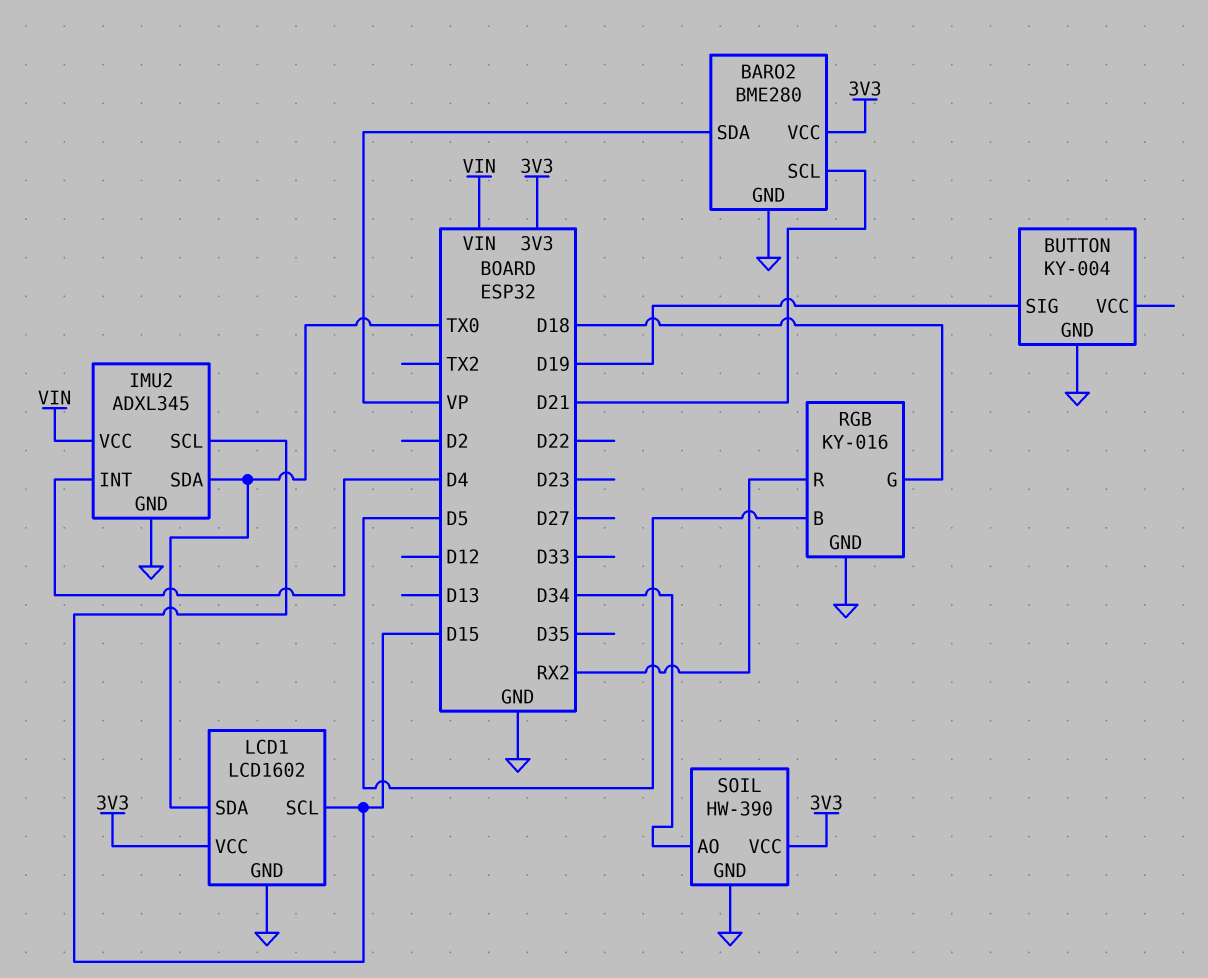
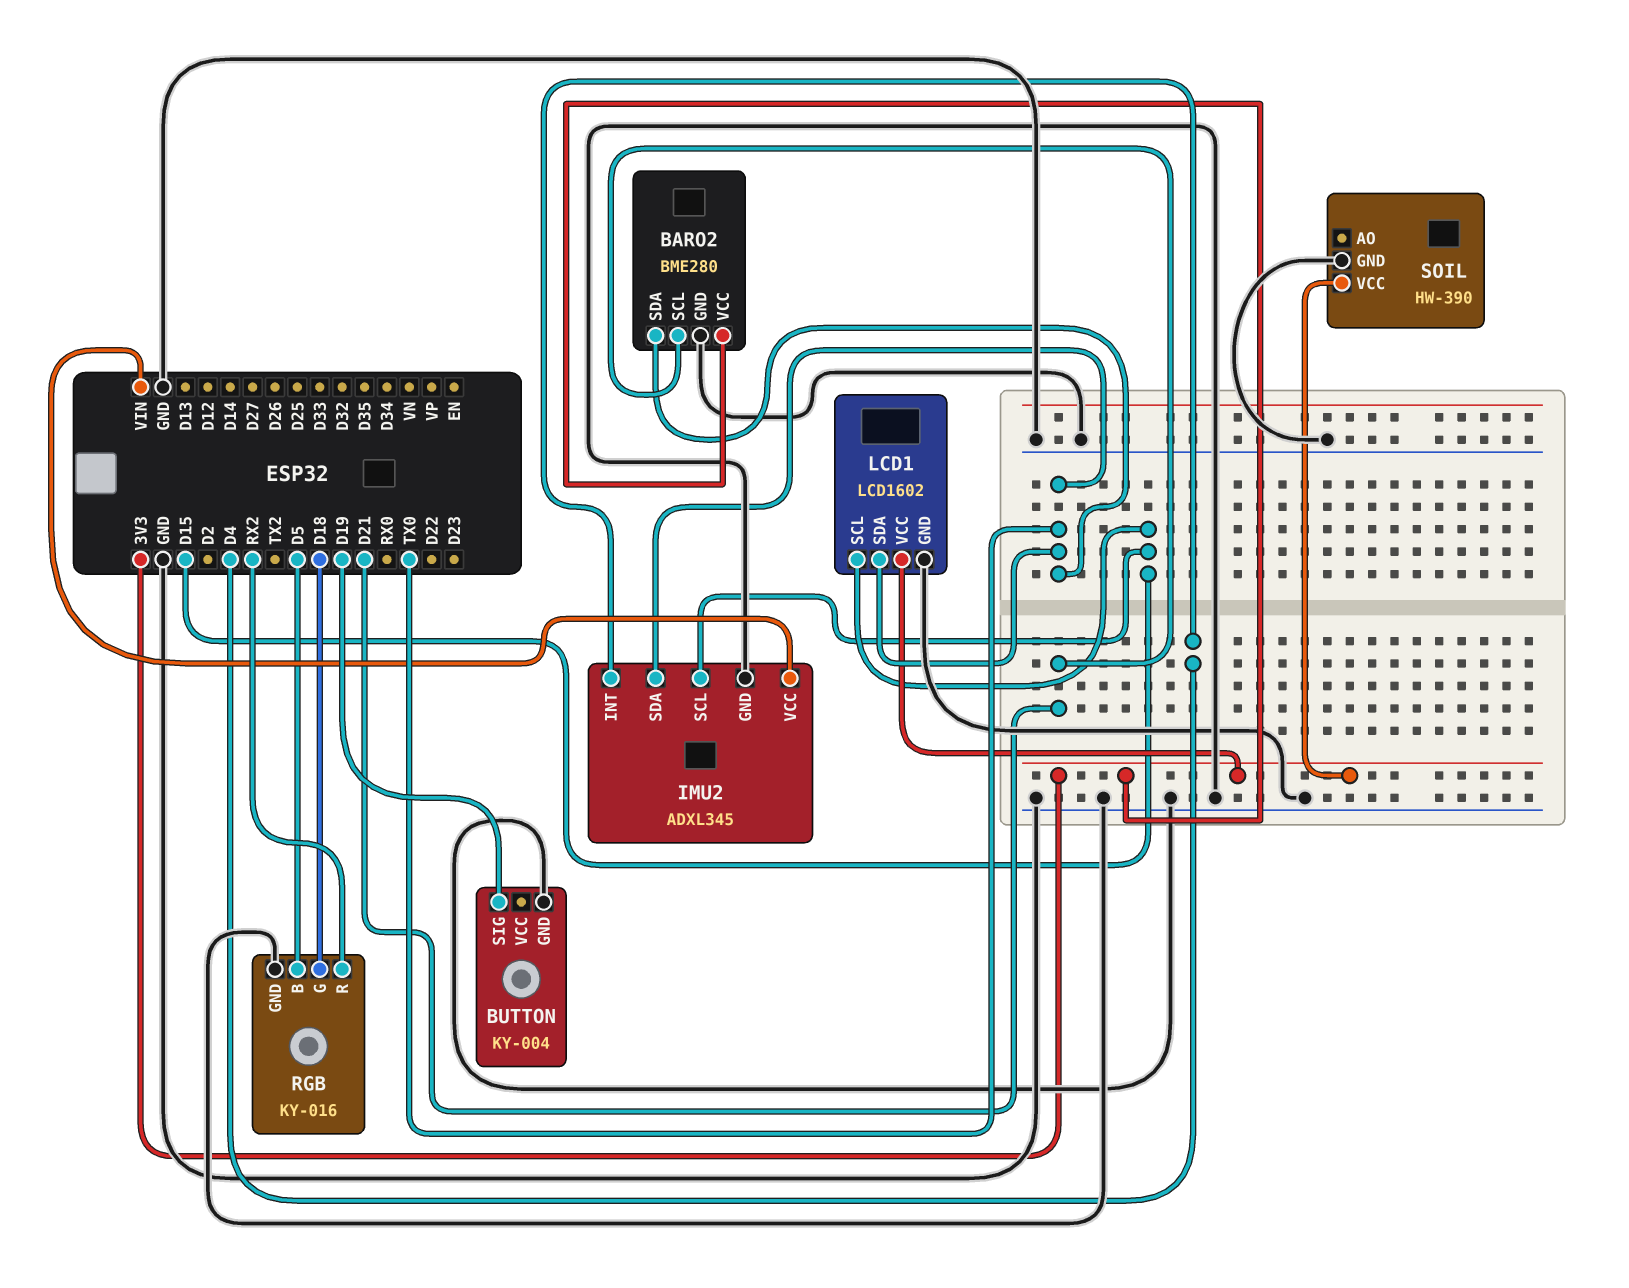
BARO2 pin SDA: VP -> TX0
SOIL pin AO: D34 -> none

